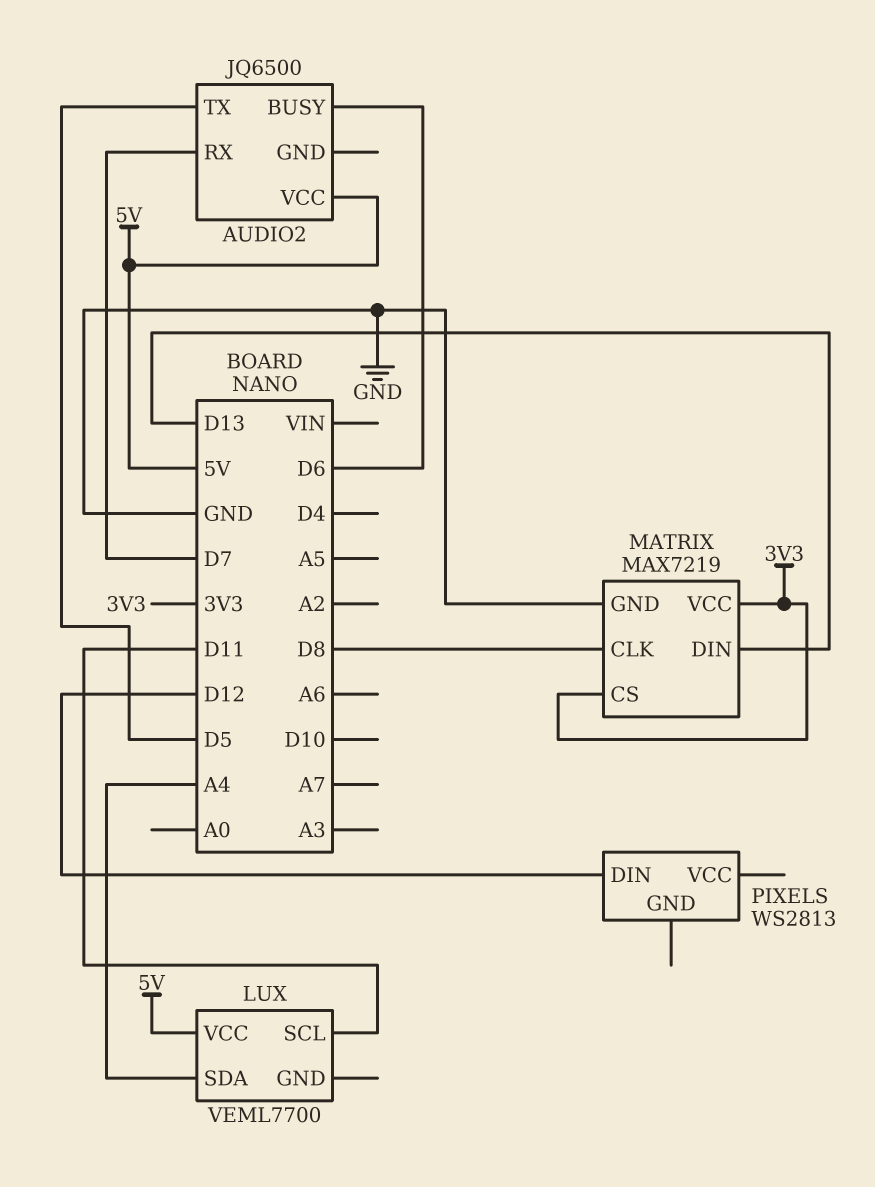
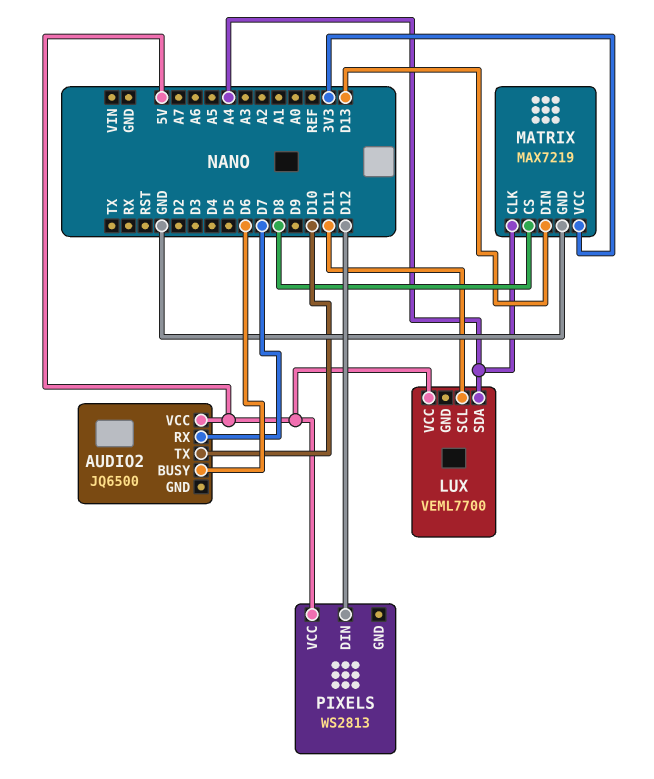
AUDIO2 pin TX: D5 -> D10
MATRIX pin CLK: D8 -> A4
MATRIX pin CS: 3V3 -> D8
PIXELS pin VCC: none -> 5V

